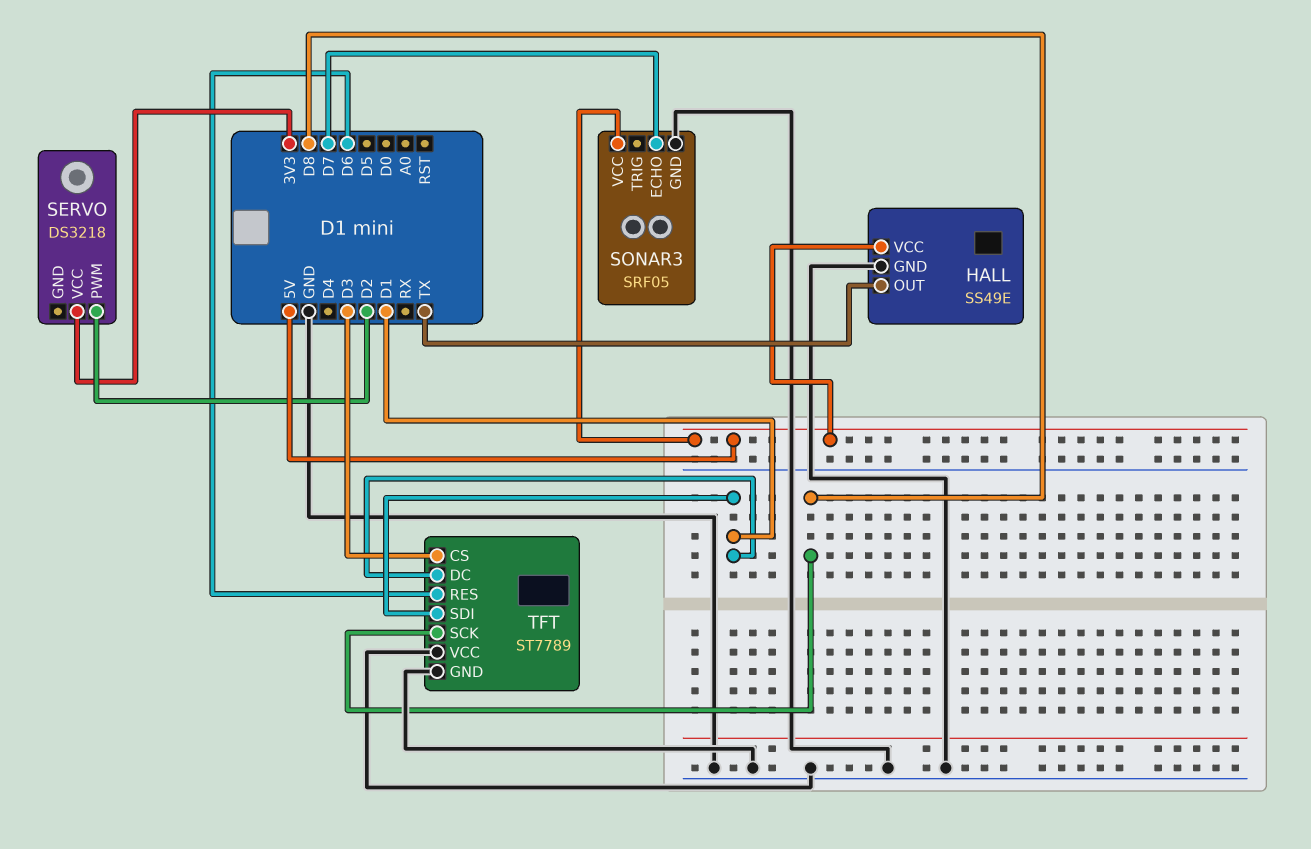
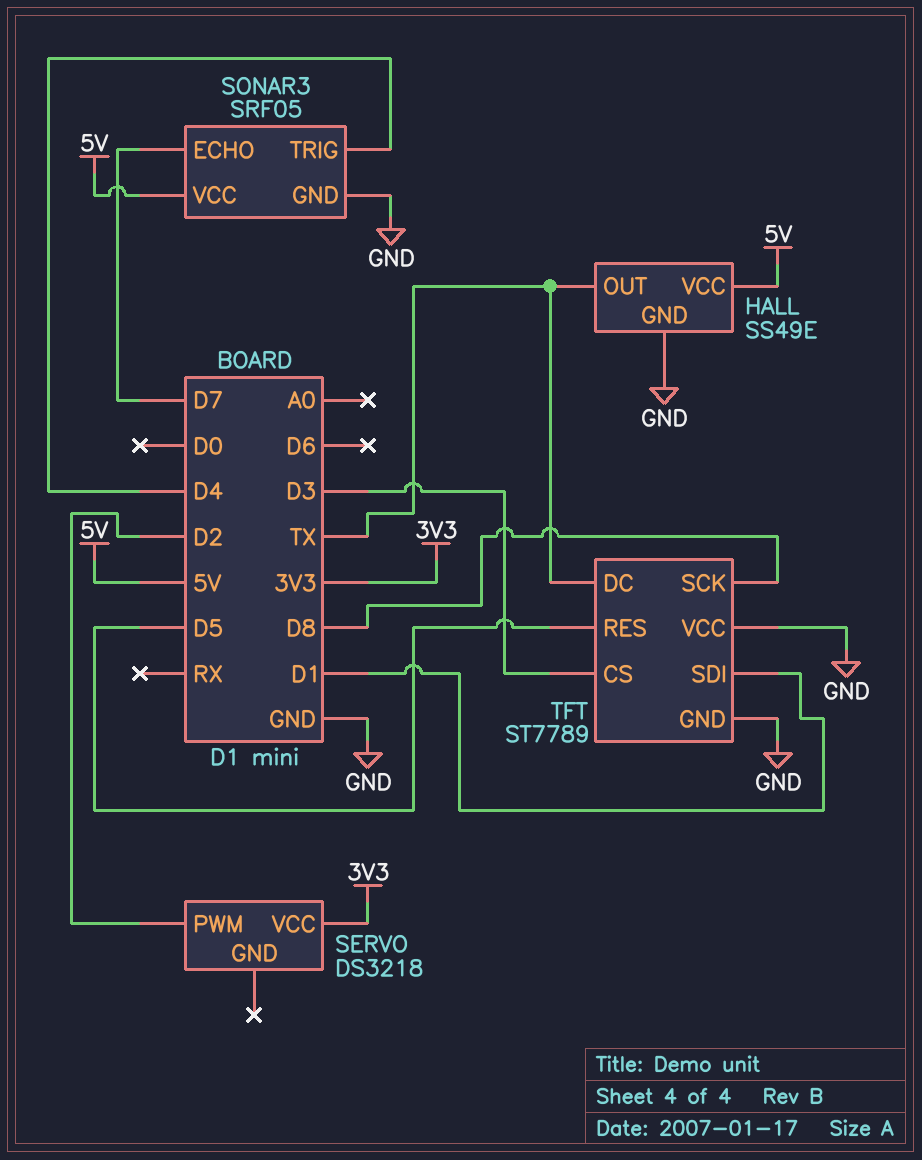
SONAR3 pin TRIG: none -> D4
TFT pin DC: D1 -> TX
TFT pin RES: D6 -> D5

